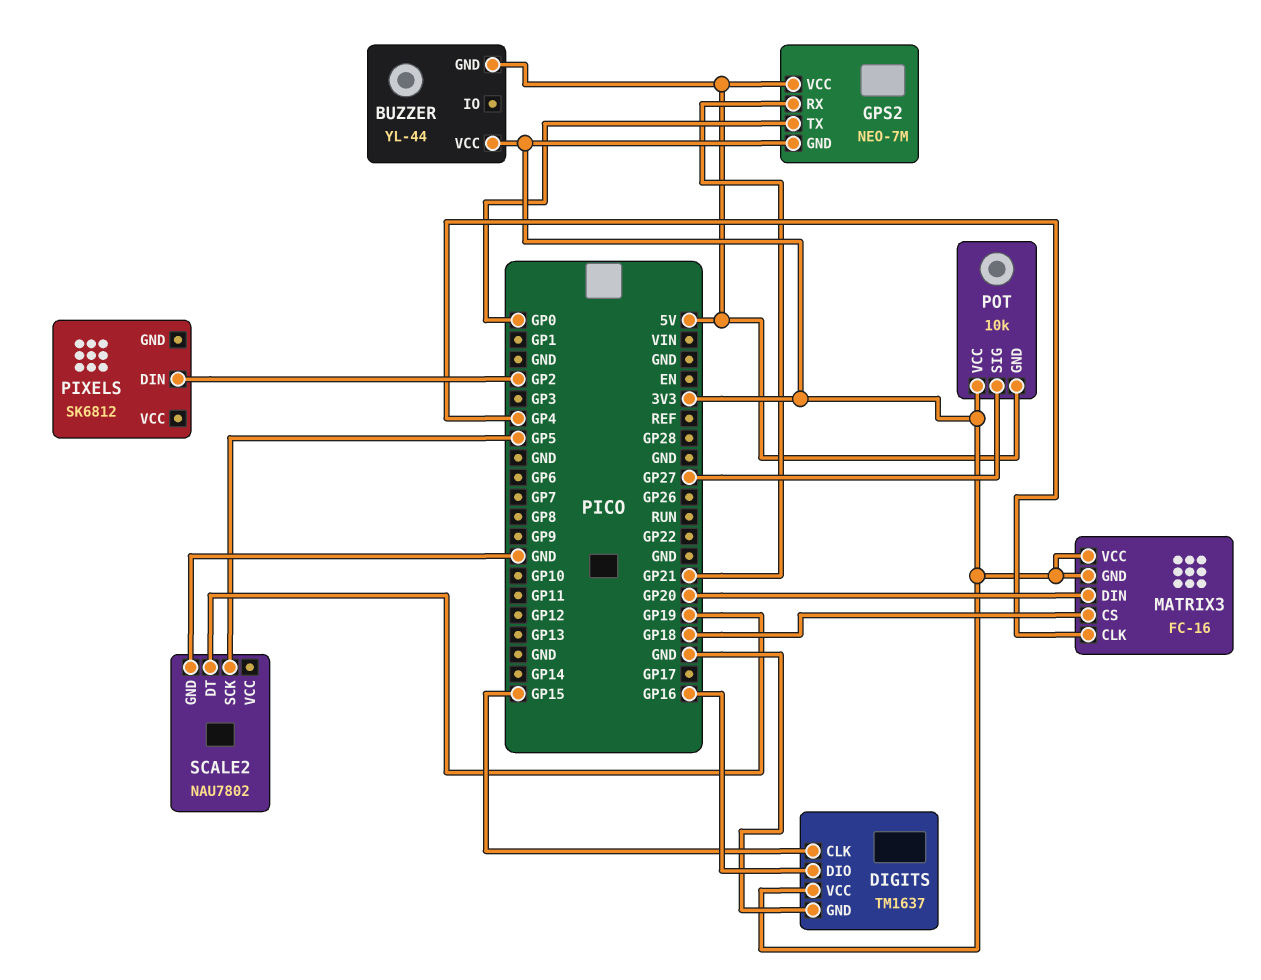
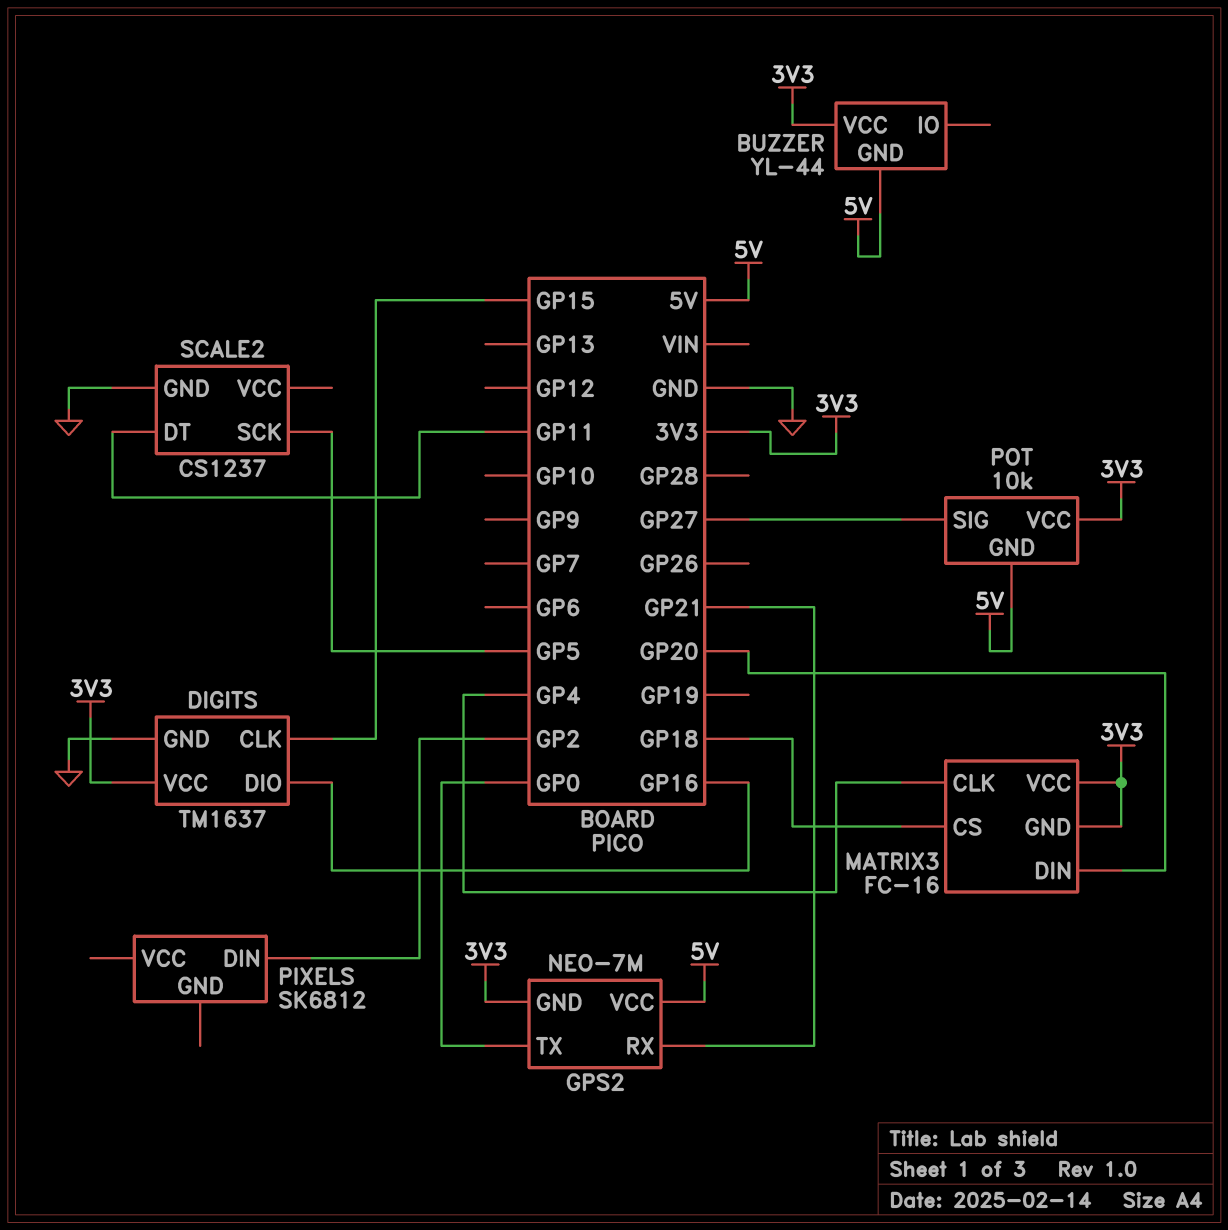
SCALE2: NAU7802 -> CS1237
SCALE2 pin DT: GP19 -> GP11

